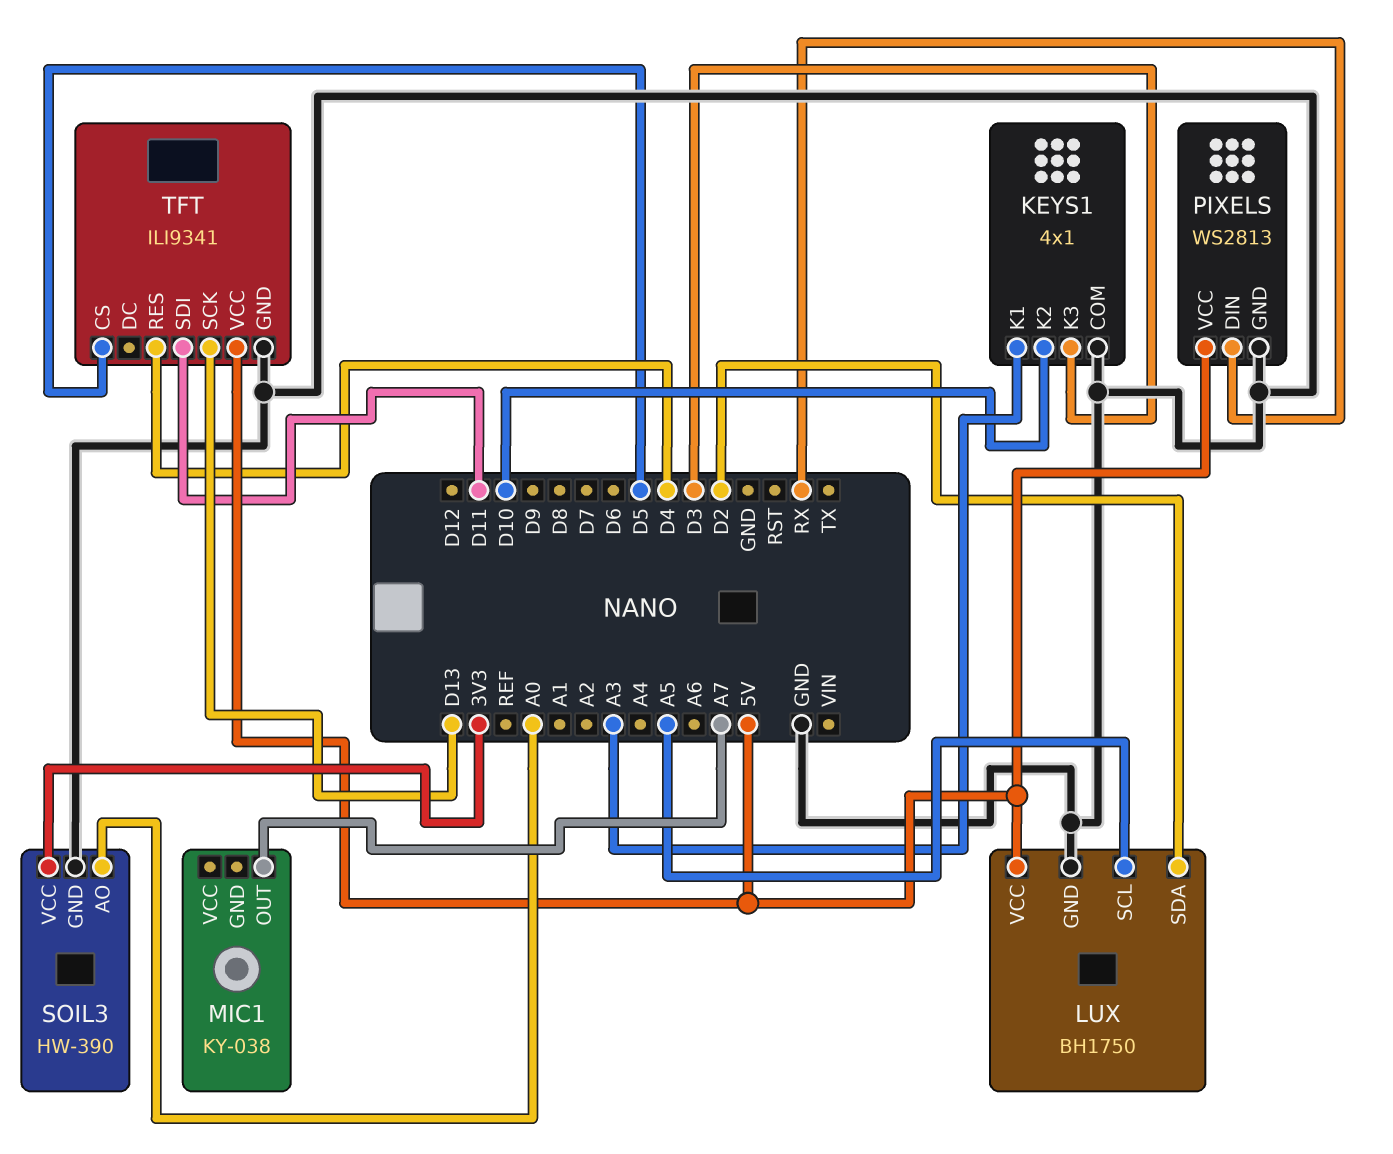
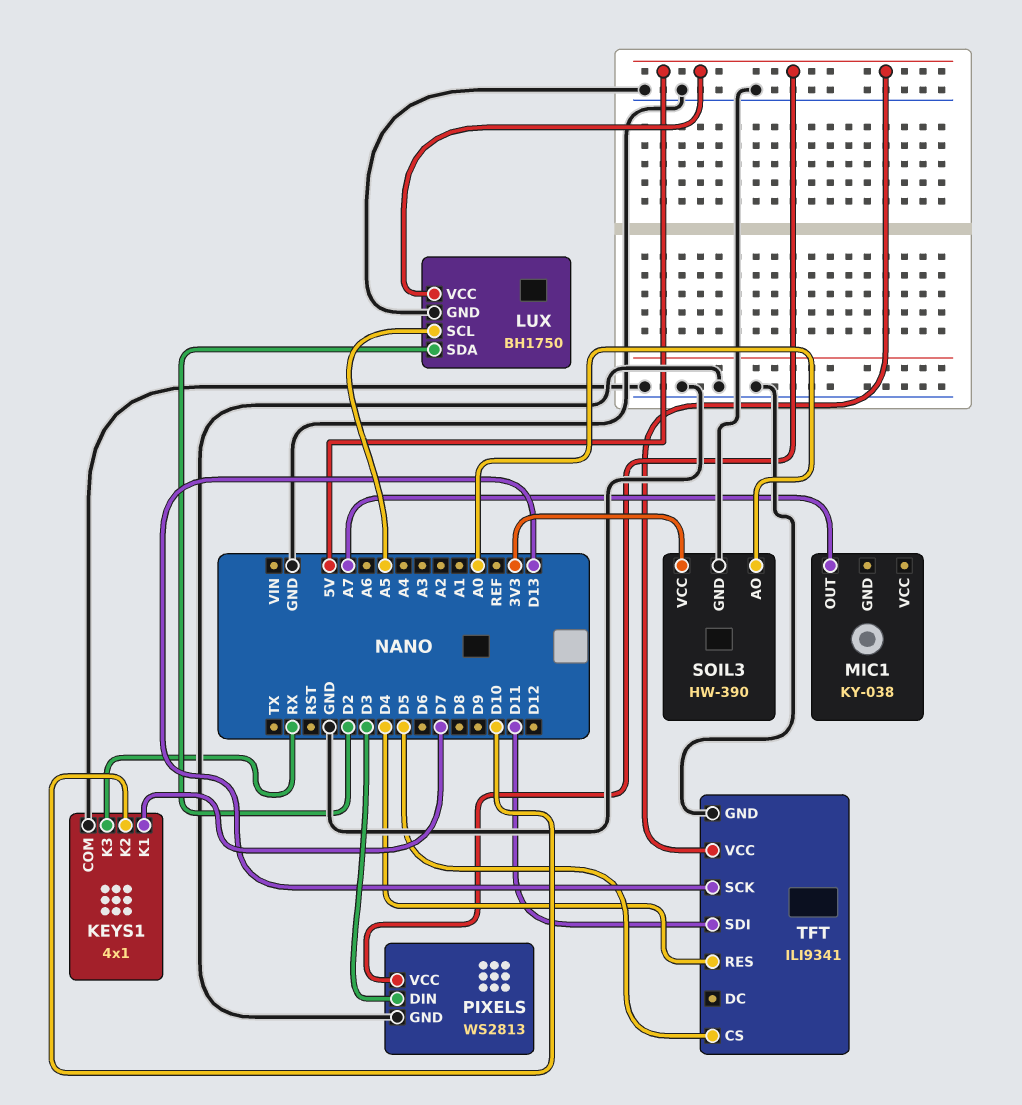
KEYS1 pin K1: A3 -> D7
KEYS1 pin K3: D3 -> RX
PIXELS pin DIN: RX -> D3

